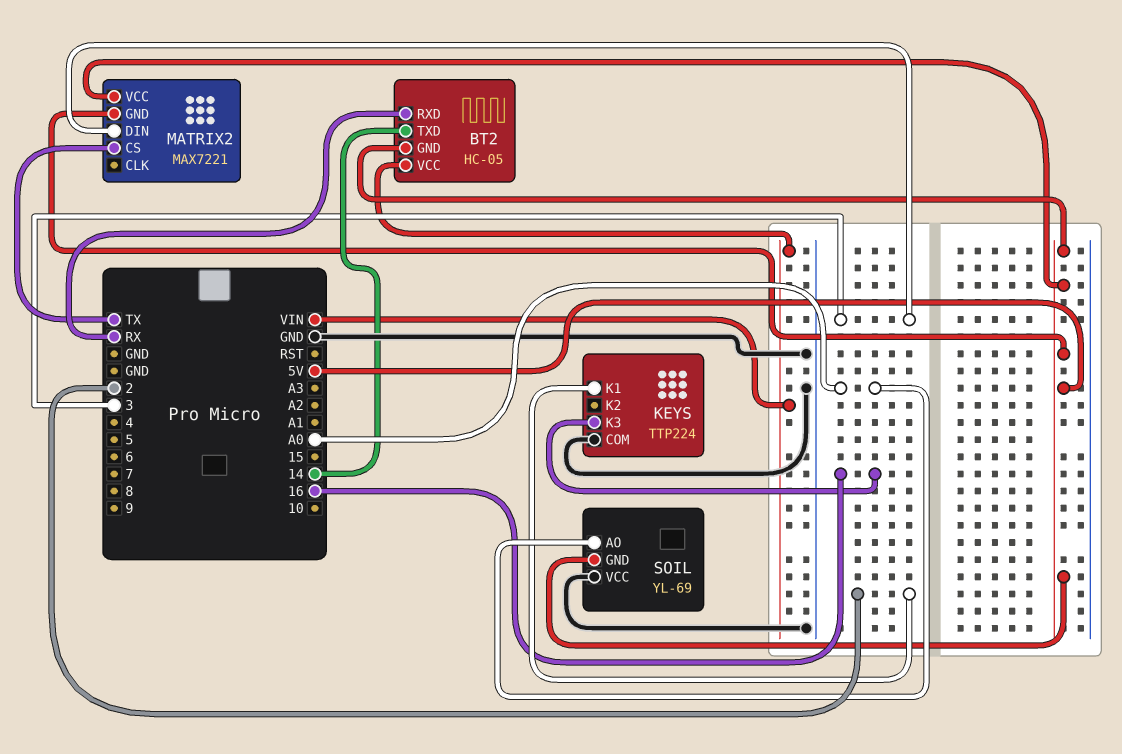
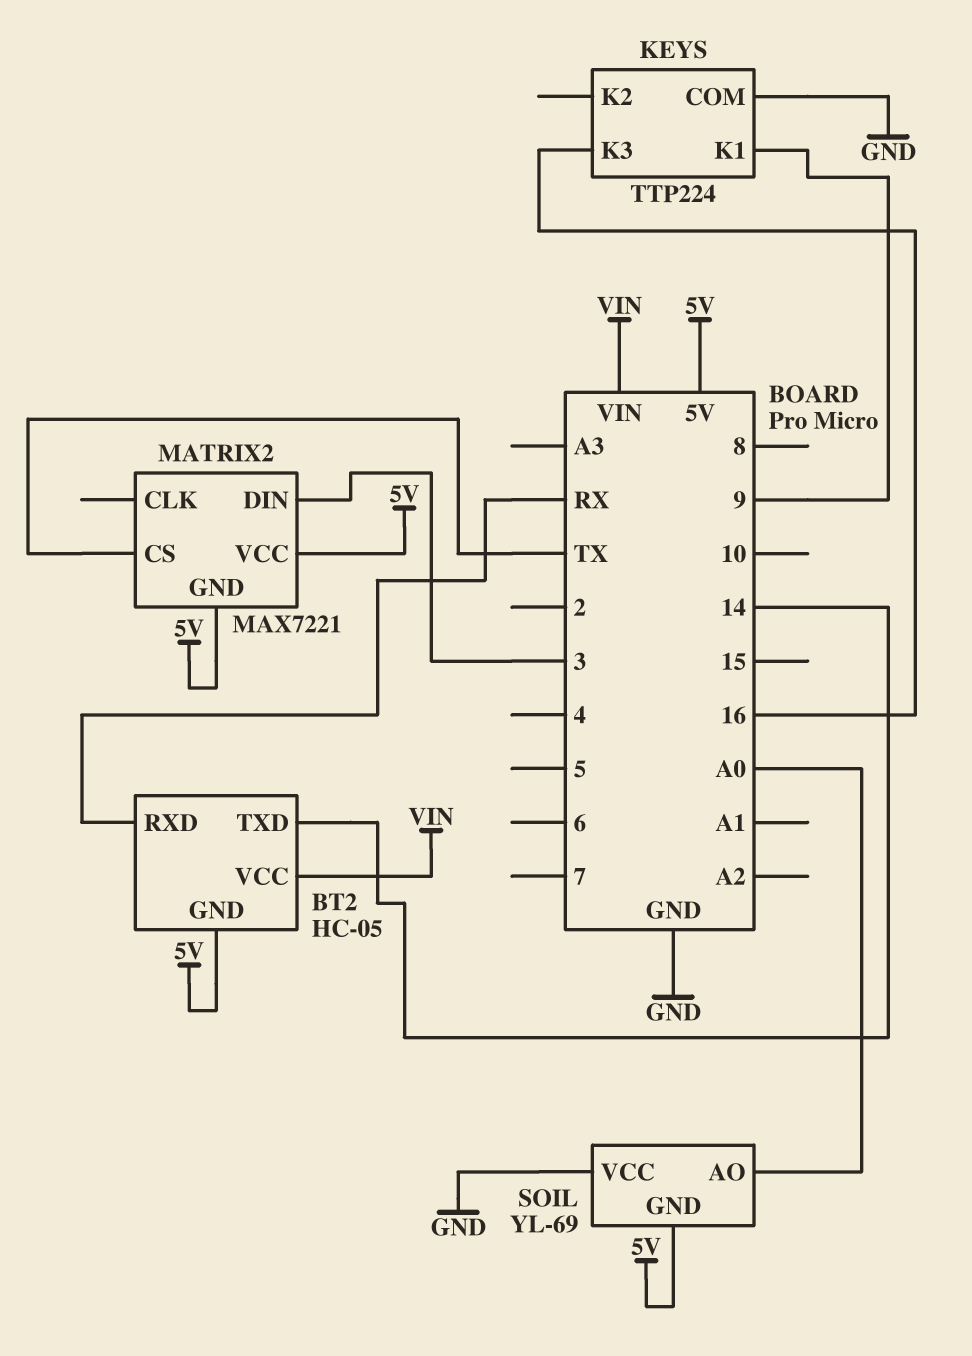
KEYS pin K1: 2 -> 9

